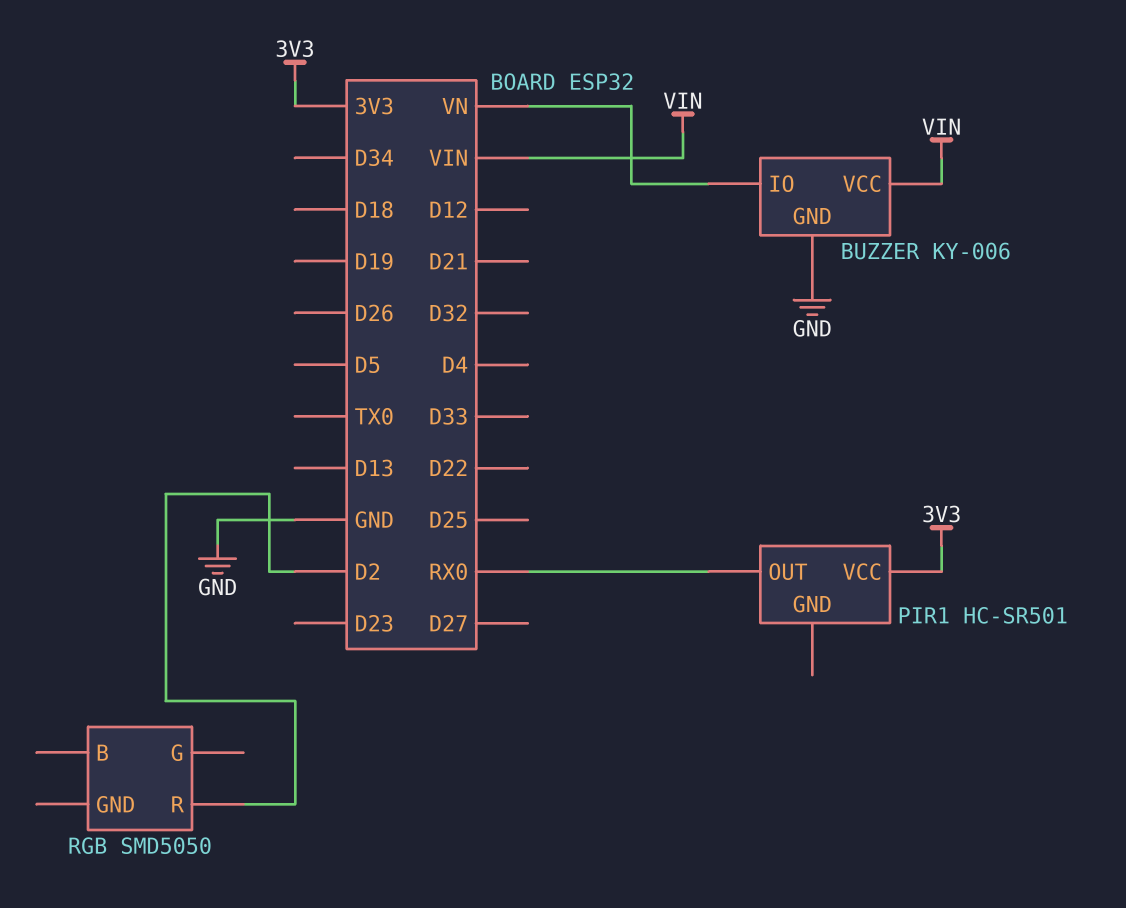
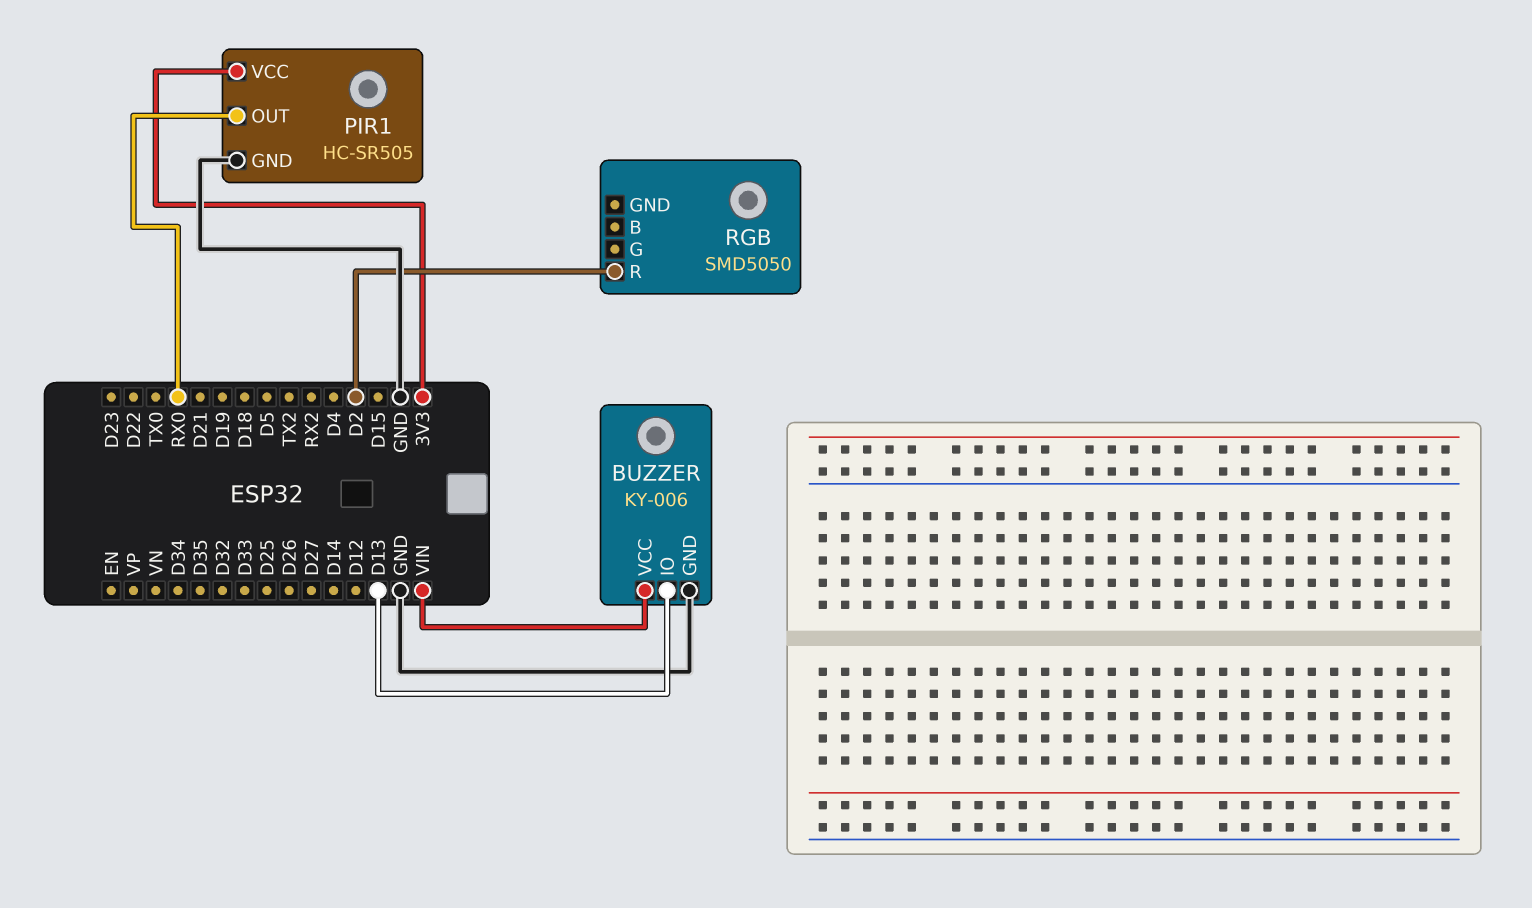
BUZZER pin IO: VN -> D13
PIR1: HC-SR501 -> HC-SR505
PIR1 pin GND: none -> GND

